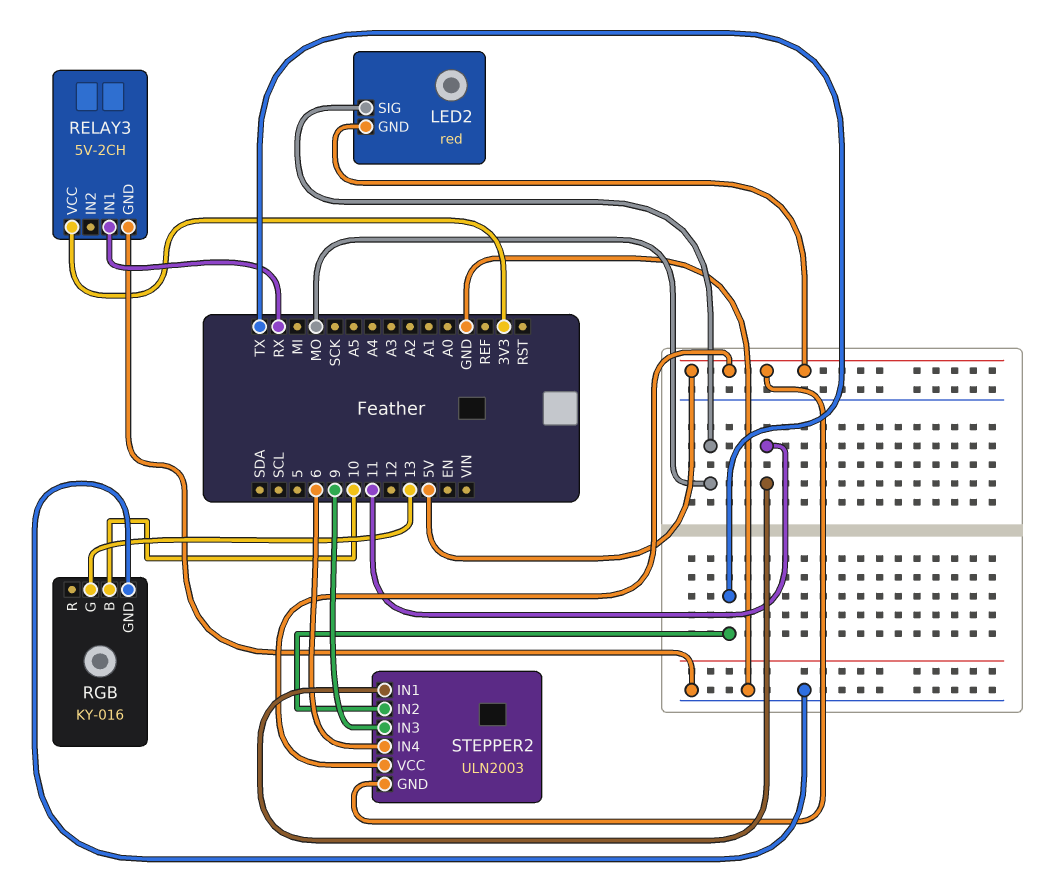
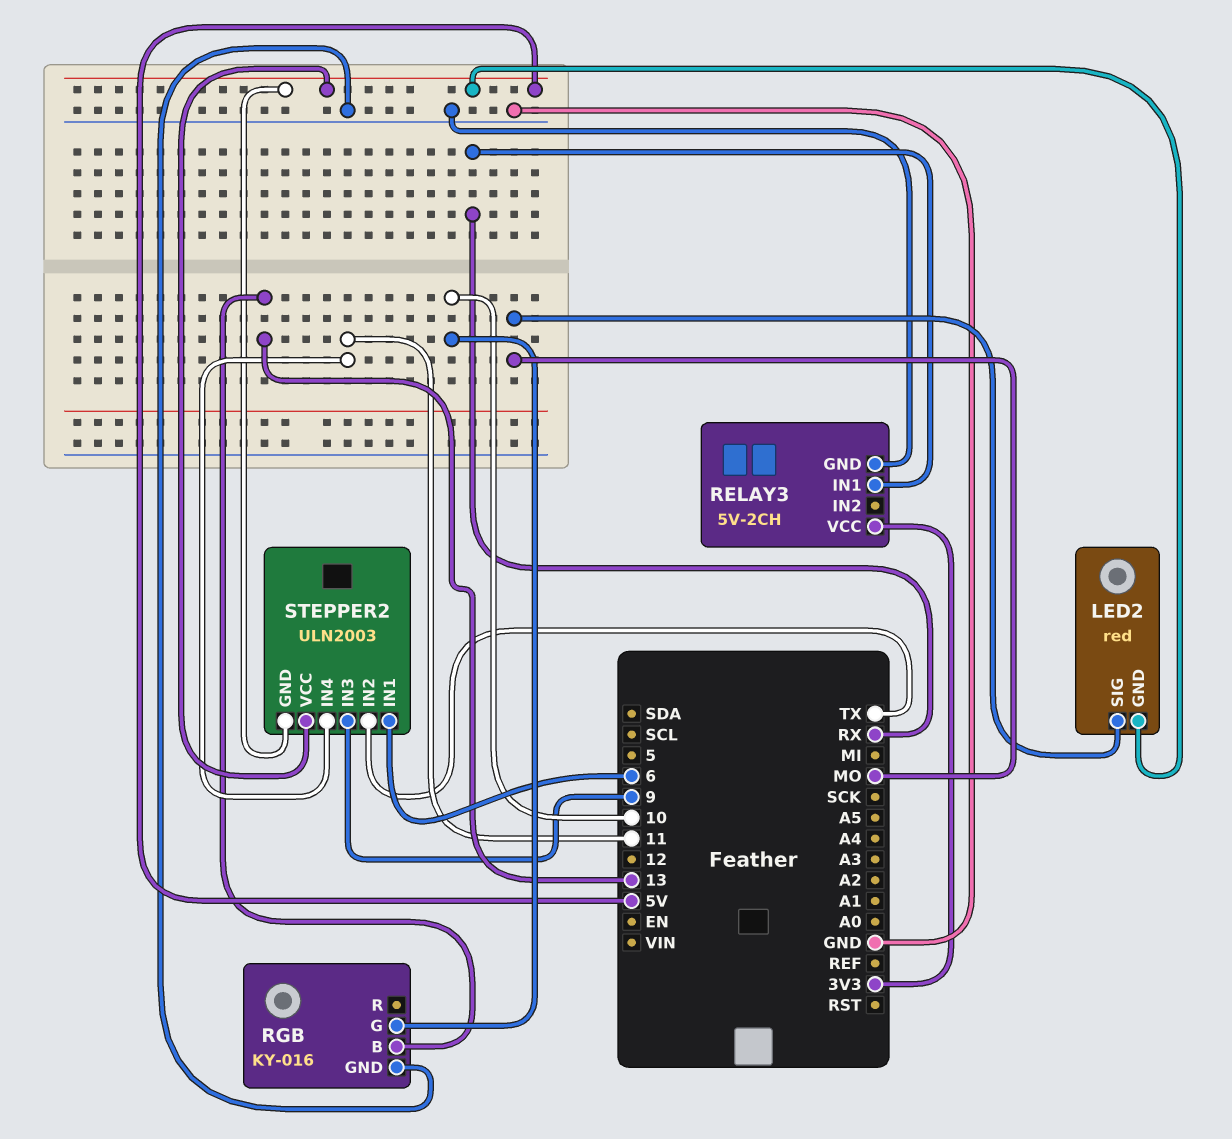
RGB pin B: 10 -> 13
RGB pin G: 13 -> 10
STEPPER2 pin IN1: 11 -> 6
STEPPER2 pin IN4: 6 -> 11

